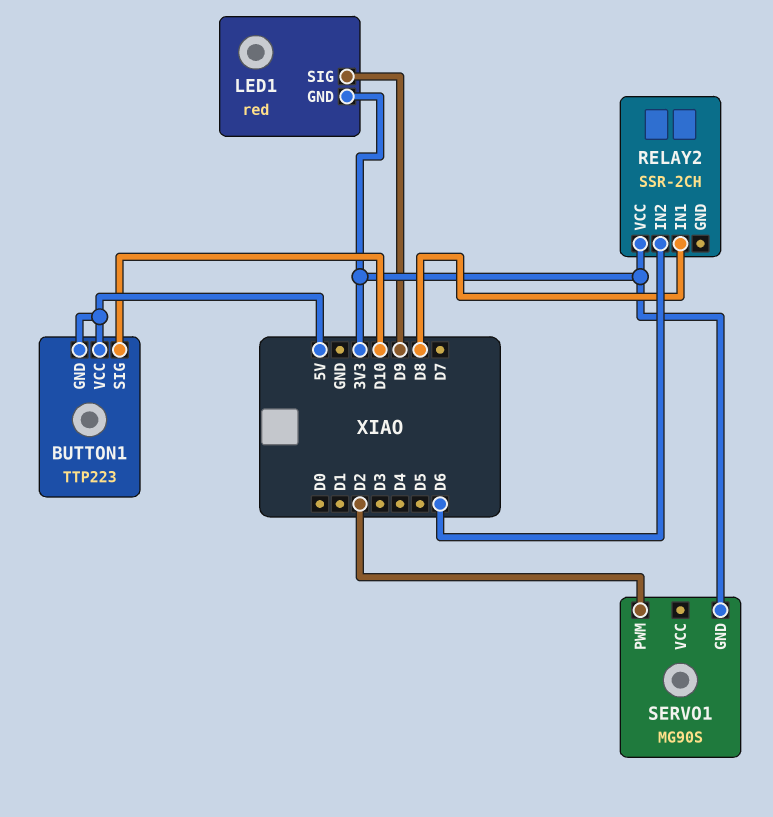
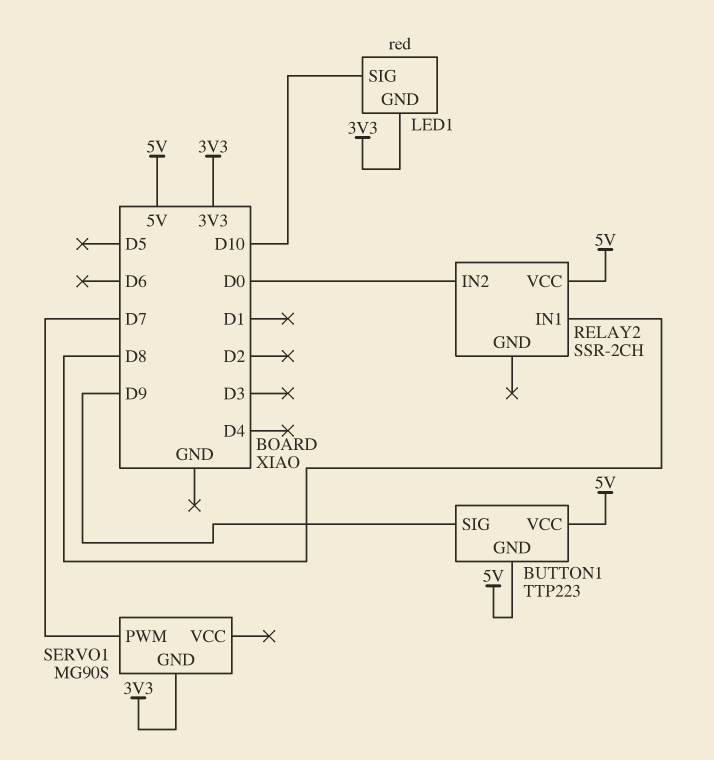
BUTTON1 pin SIG: D10 -> D9
LED1 pin SIG: D9 -> D10
RELAY2 pin IN2: D6 -> D0
RELAY2 pin VCC: 3V3 -> 5V
SERVO1 pin PWM: D2 -> D7

